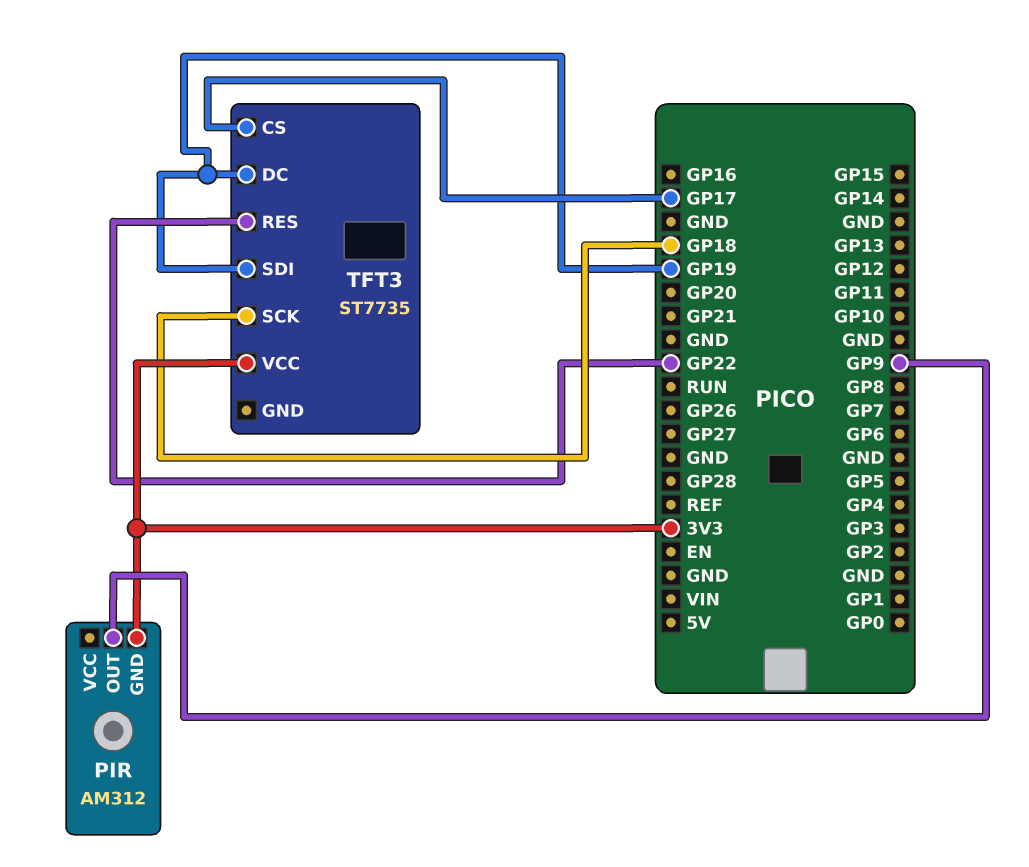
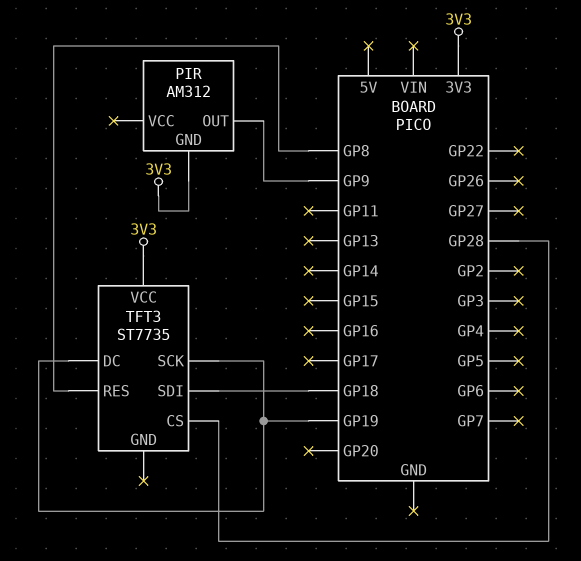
TFT3 pin CS: GP17 -> GP28
TFT3 pin RES: GP22 -> GP8
TFT3 pin SCK: GP18 -> GP19
TFT3 pin SDI: GP19 -> GP18

